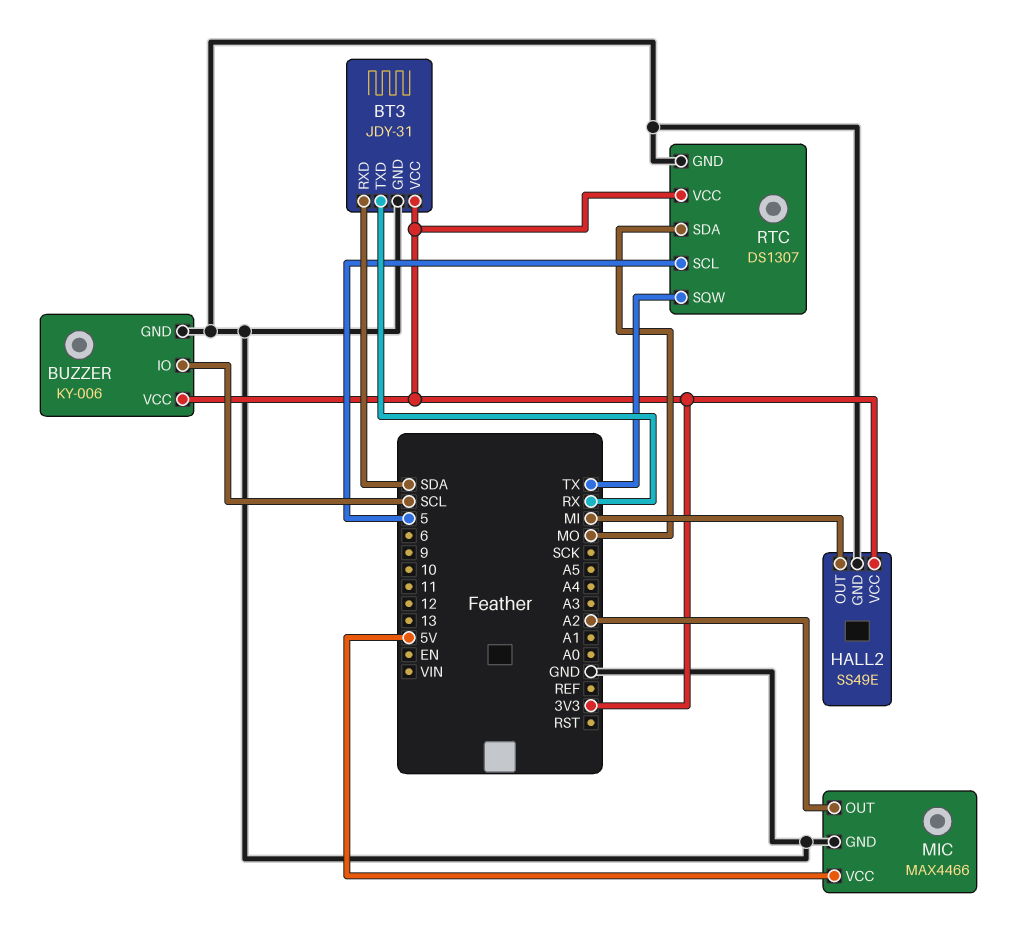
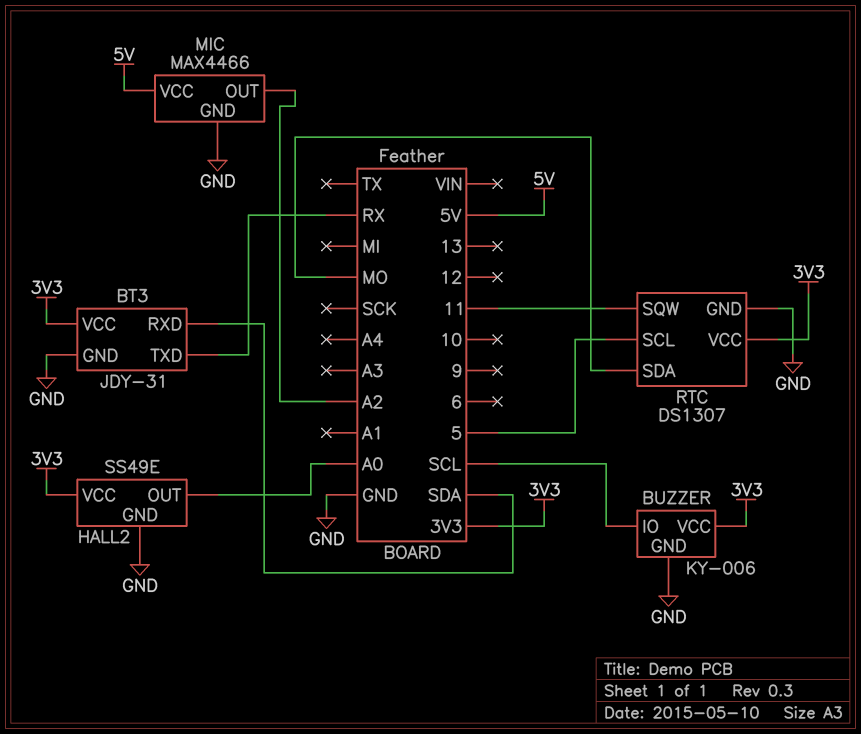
HALL2 pin OUT: MI -> A0
RTC pin SQW: TX -> 11

